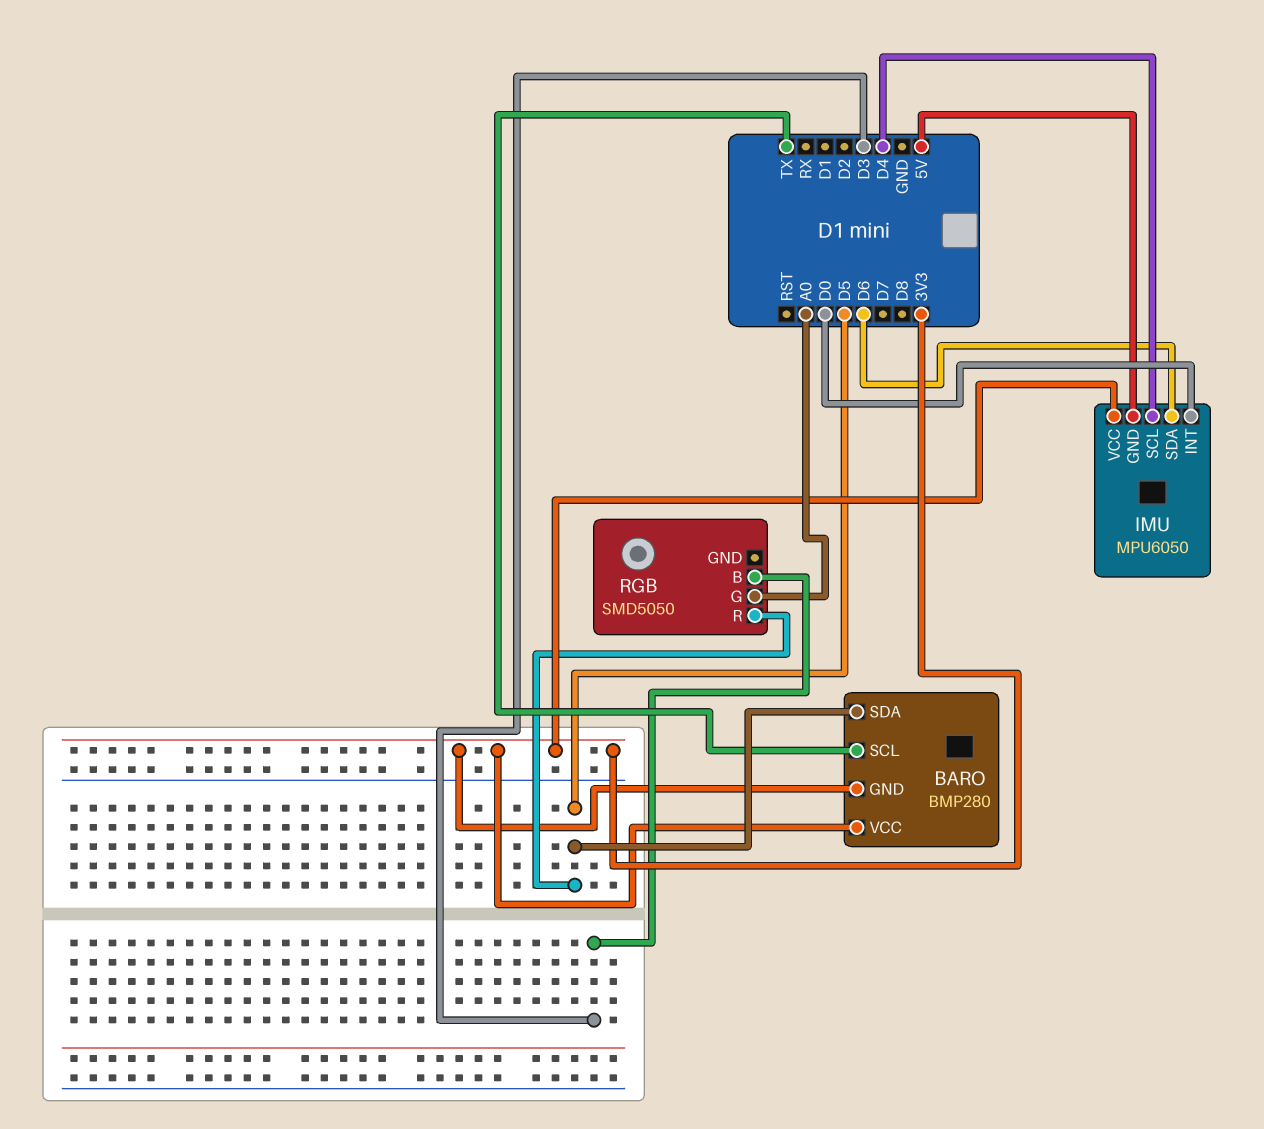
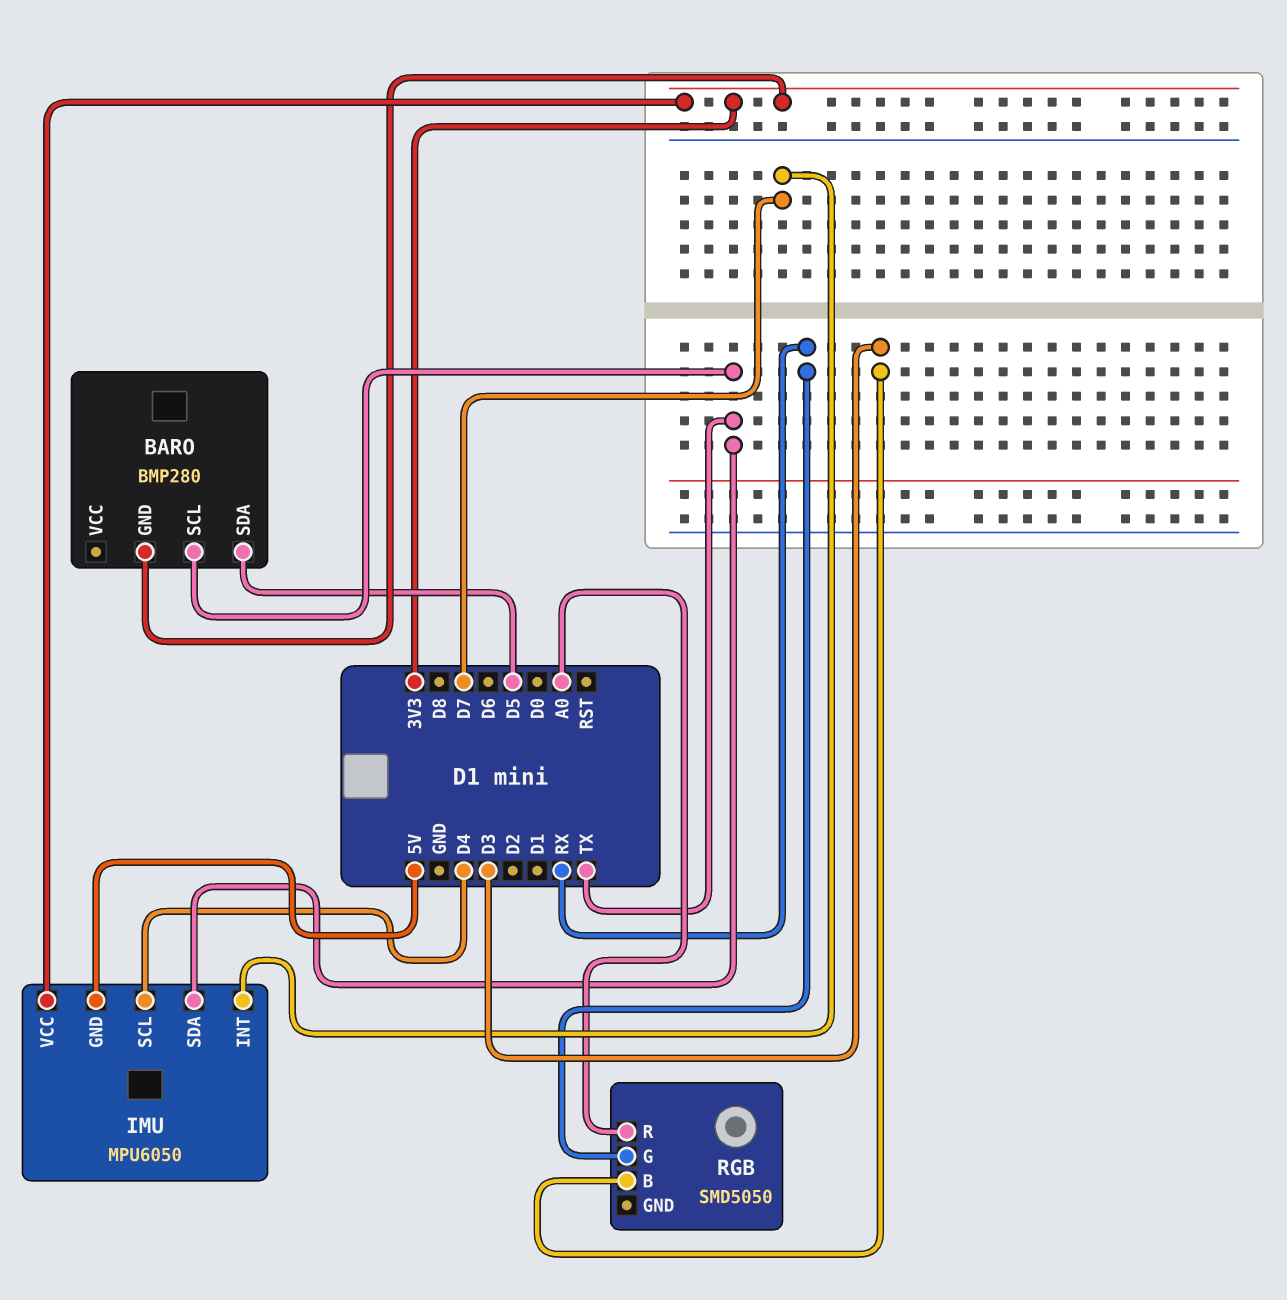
BARO pin VCC: 3V3 -> none
IMU pin INT: D0 -> D7
IMU pin SDA: D6 -> TX
RGB pin G: A0 -> RX
RGB pin R: D5 -> A0

